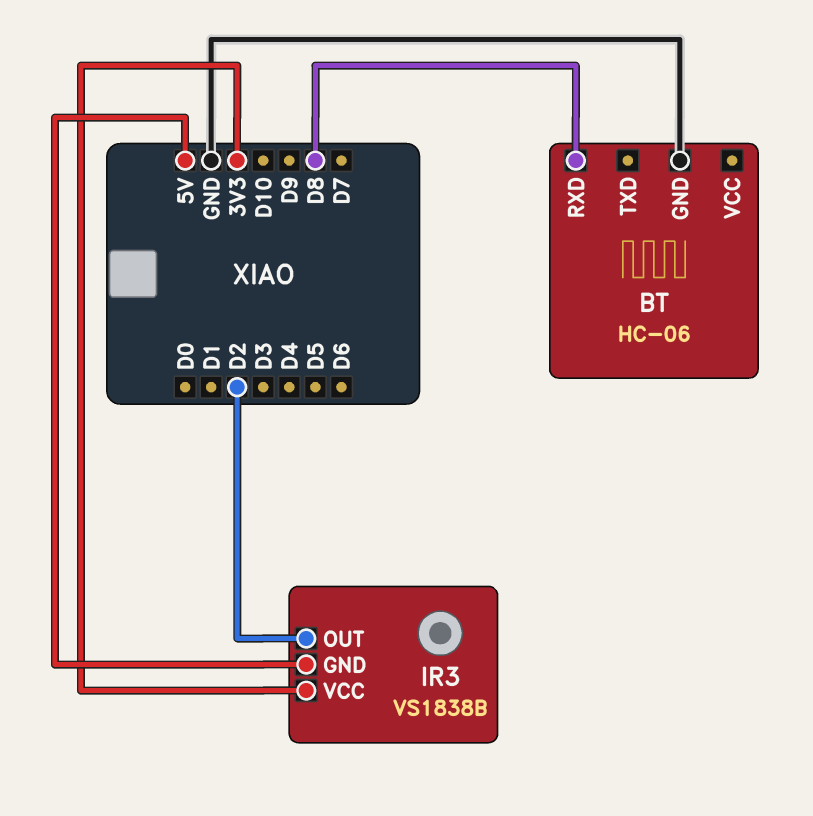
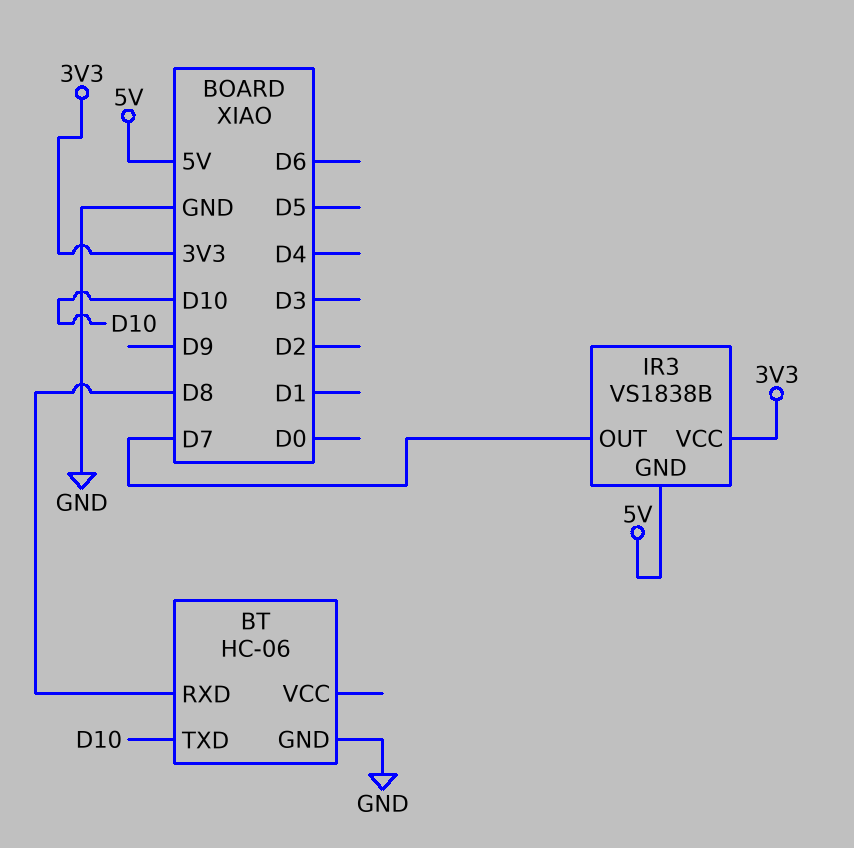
BT pin TXD: none -> D10
IR3 pin OUT: D2 -> D7

